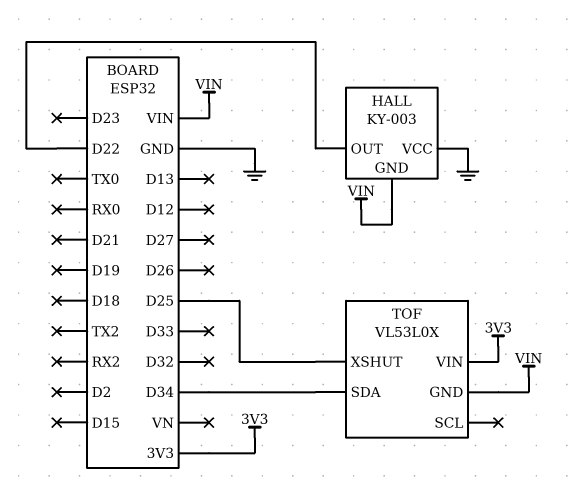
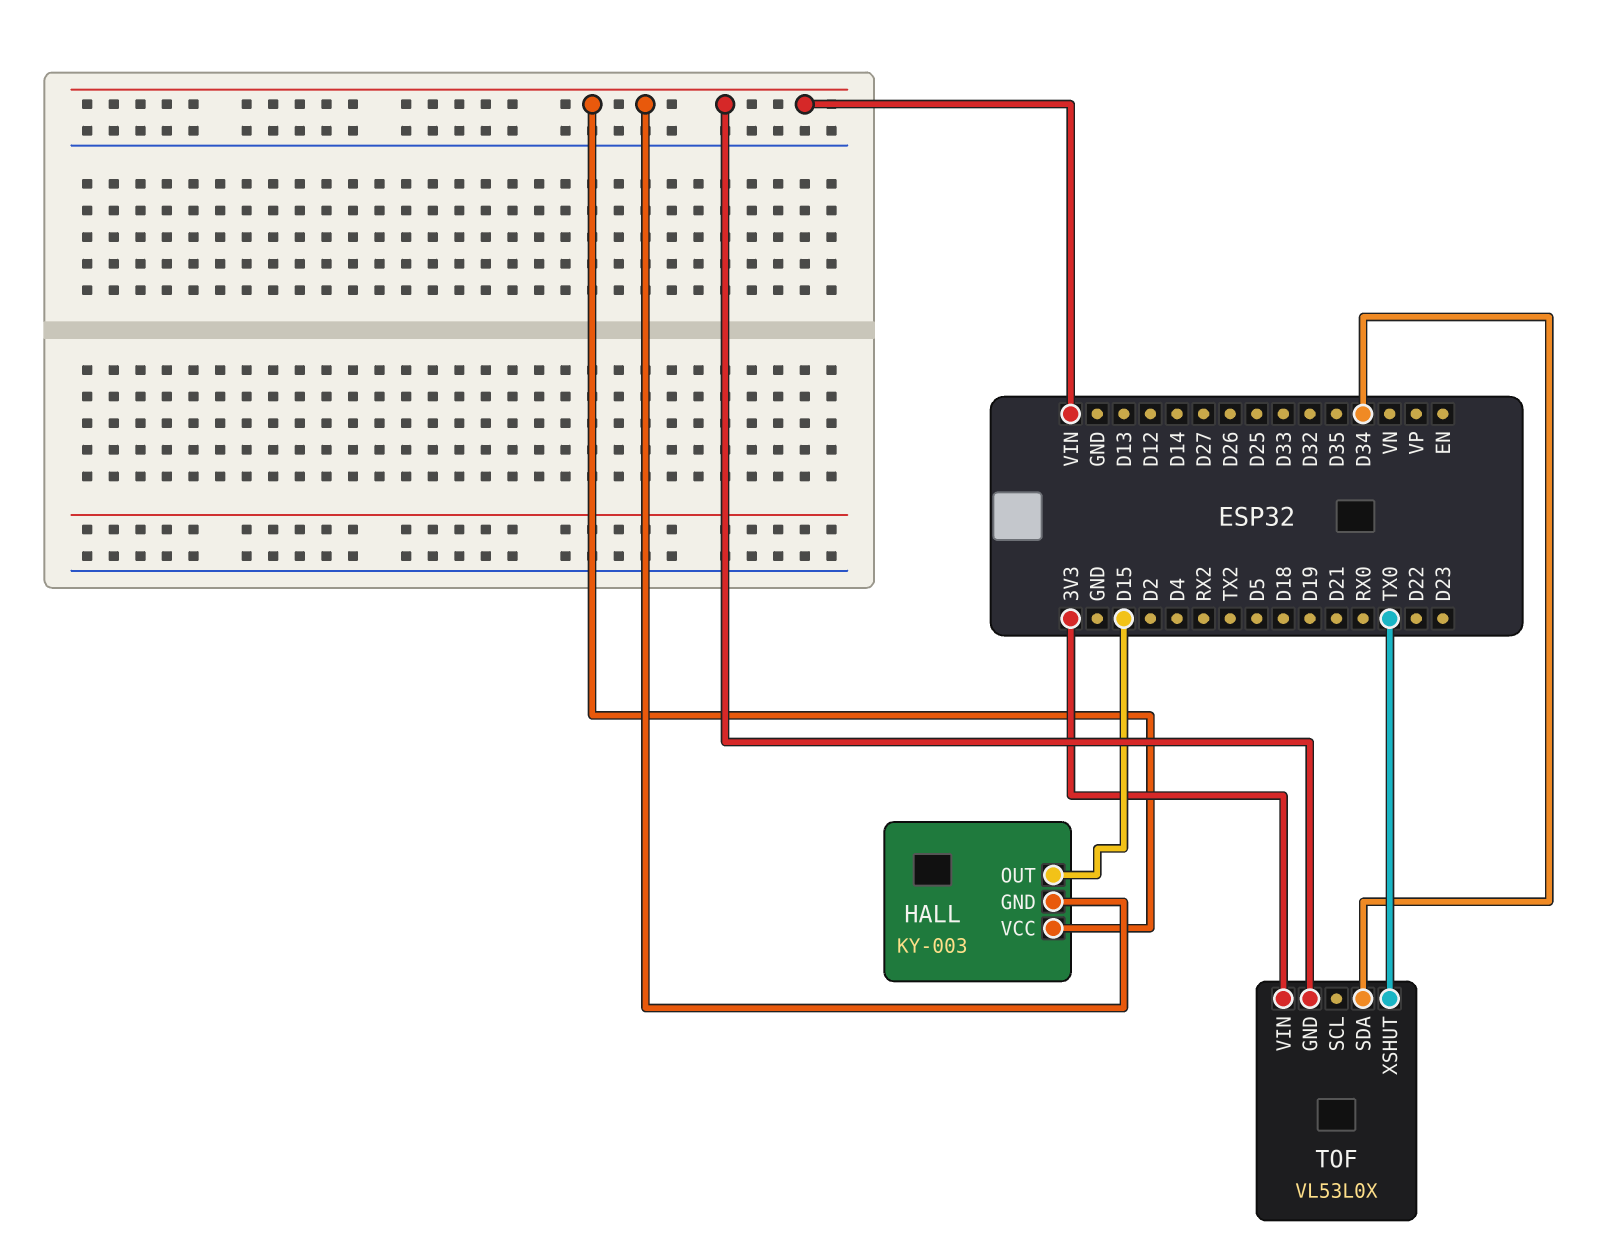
HALL pin OUT: D22 -> D15
HALL pin VCC: GND -> VIN
TOF pin XSHUT: D25 -> TX0

